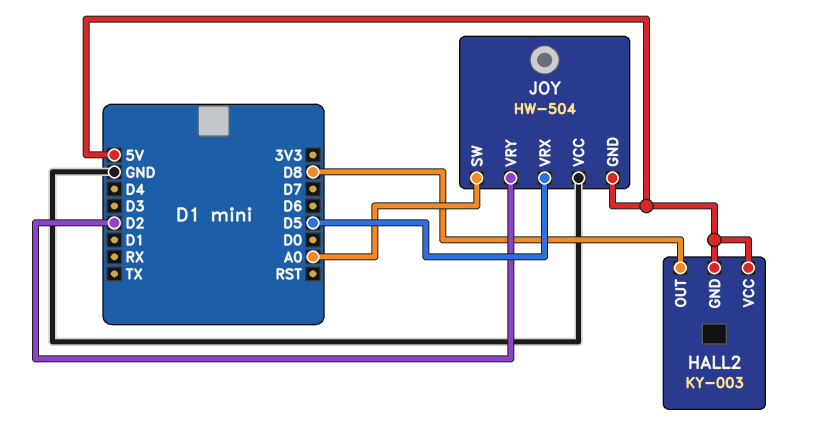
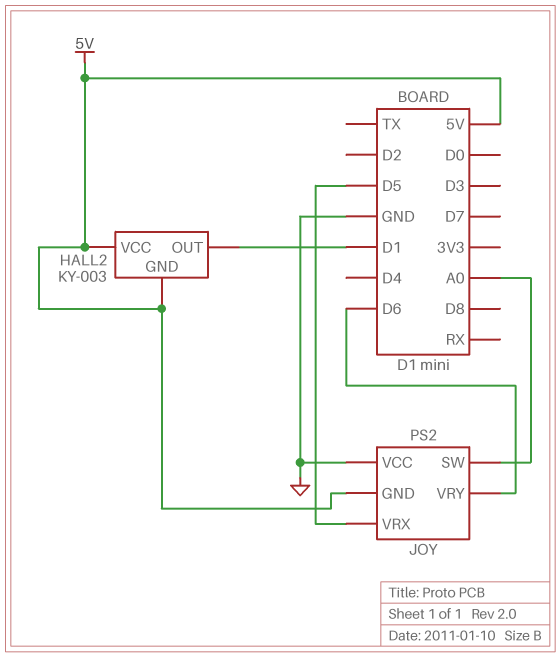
HALL2 pin OUT: D8 -> D1
JOY: HW-504 -> PS2
JOY pin VRY: D2 -> D6

